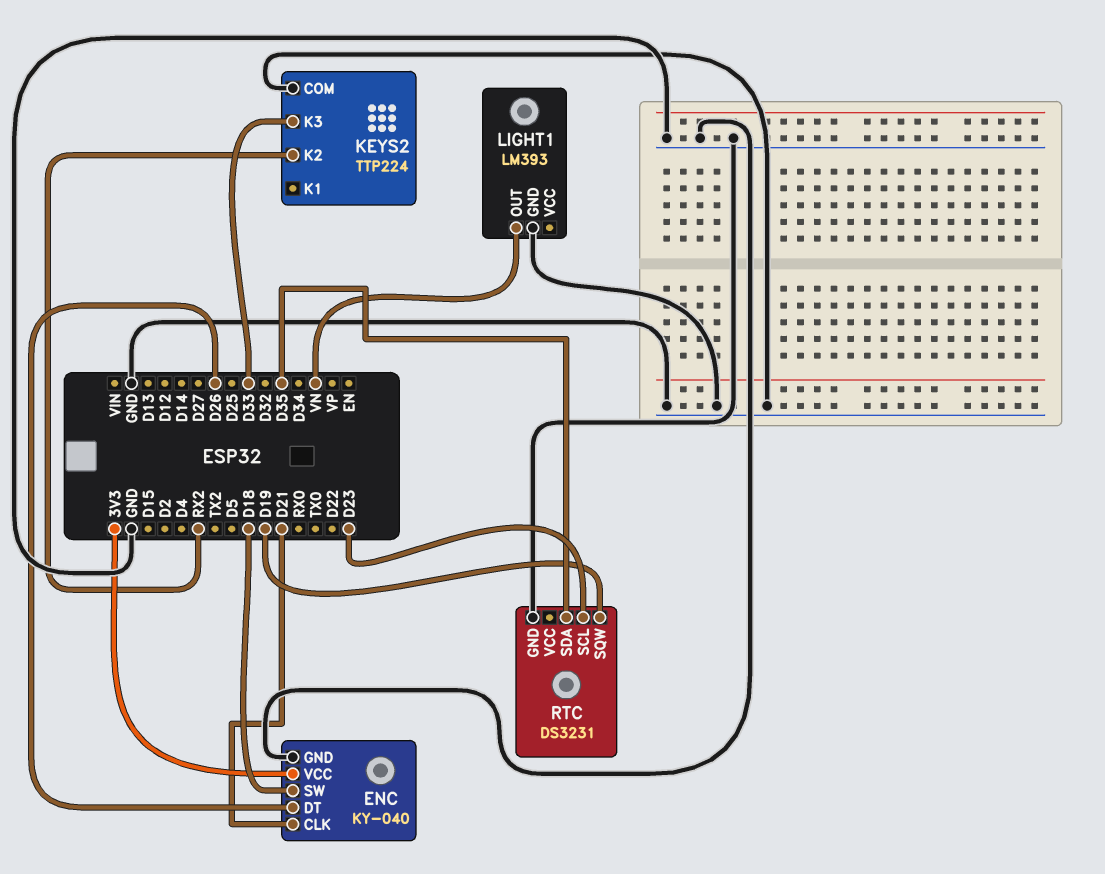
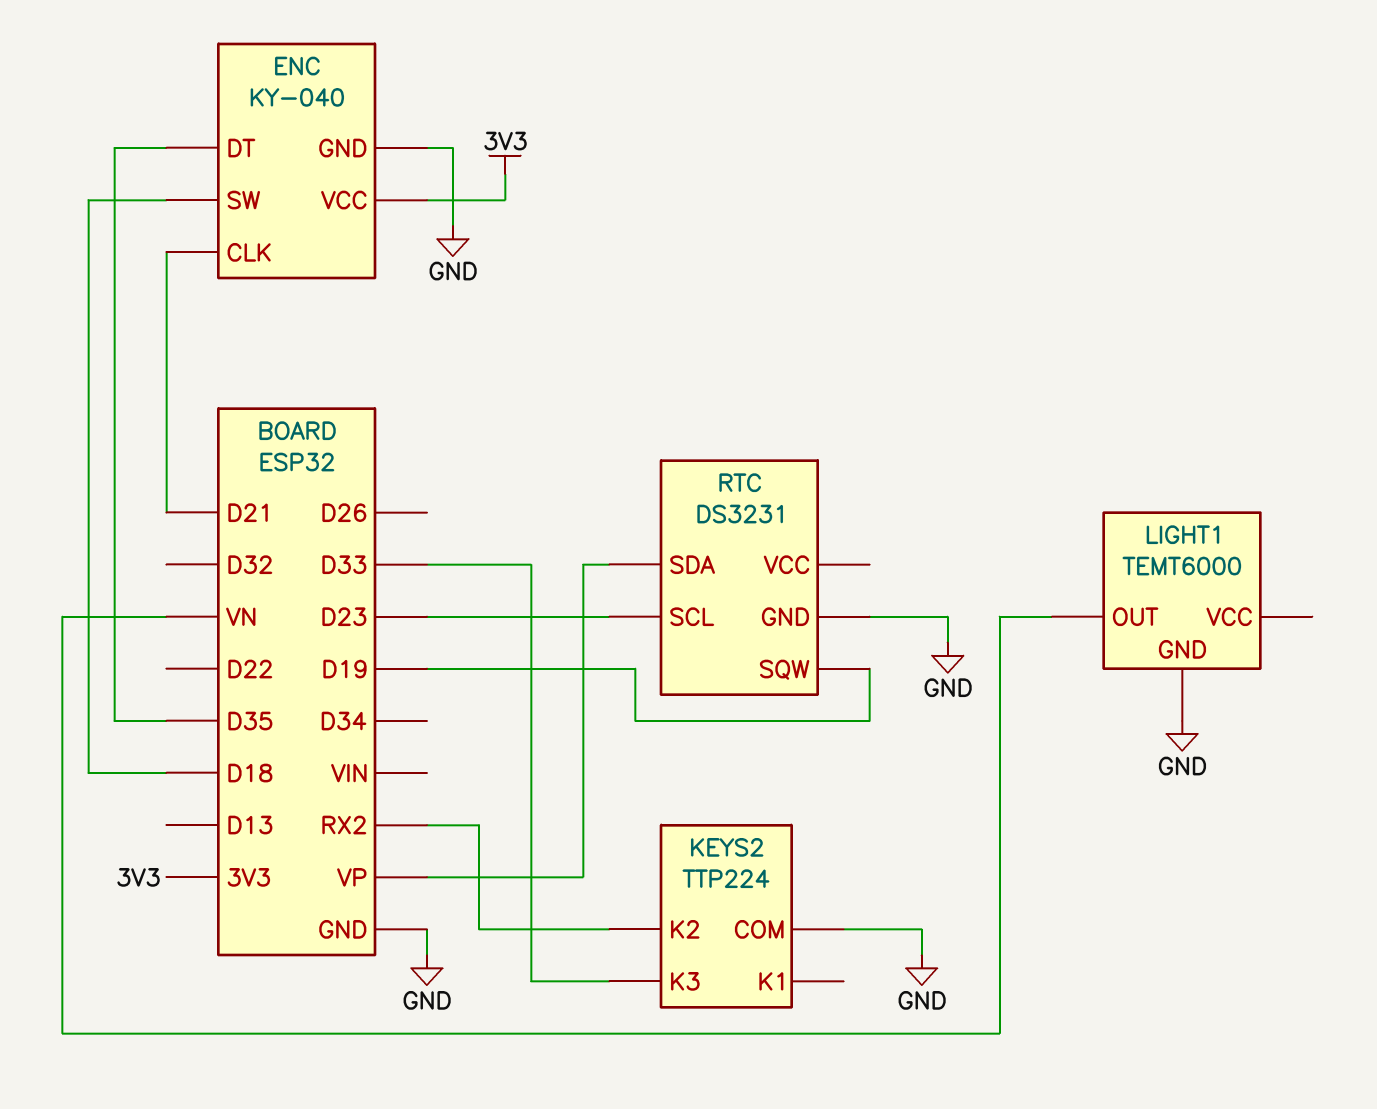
ENC pin DT: D26 -> D35
LIGHT1: LM393 -> TEMT6000
RTC pin SDA: D35 -> VP

